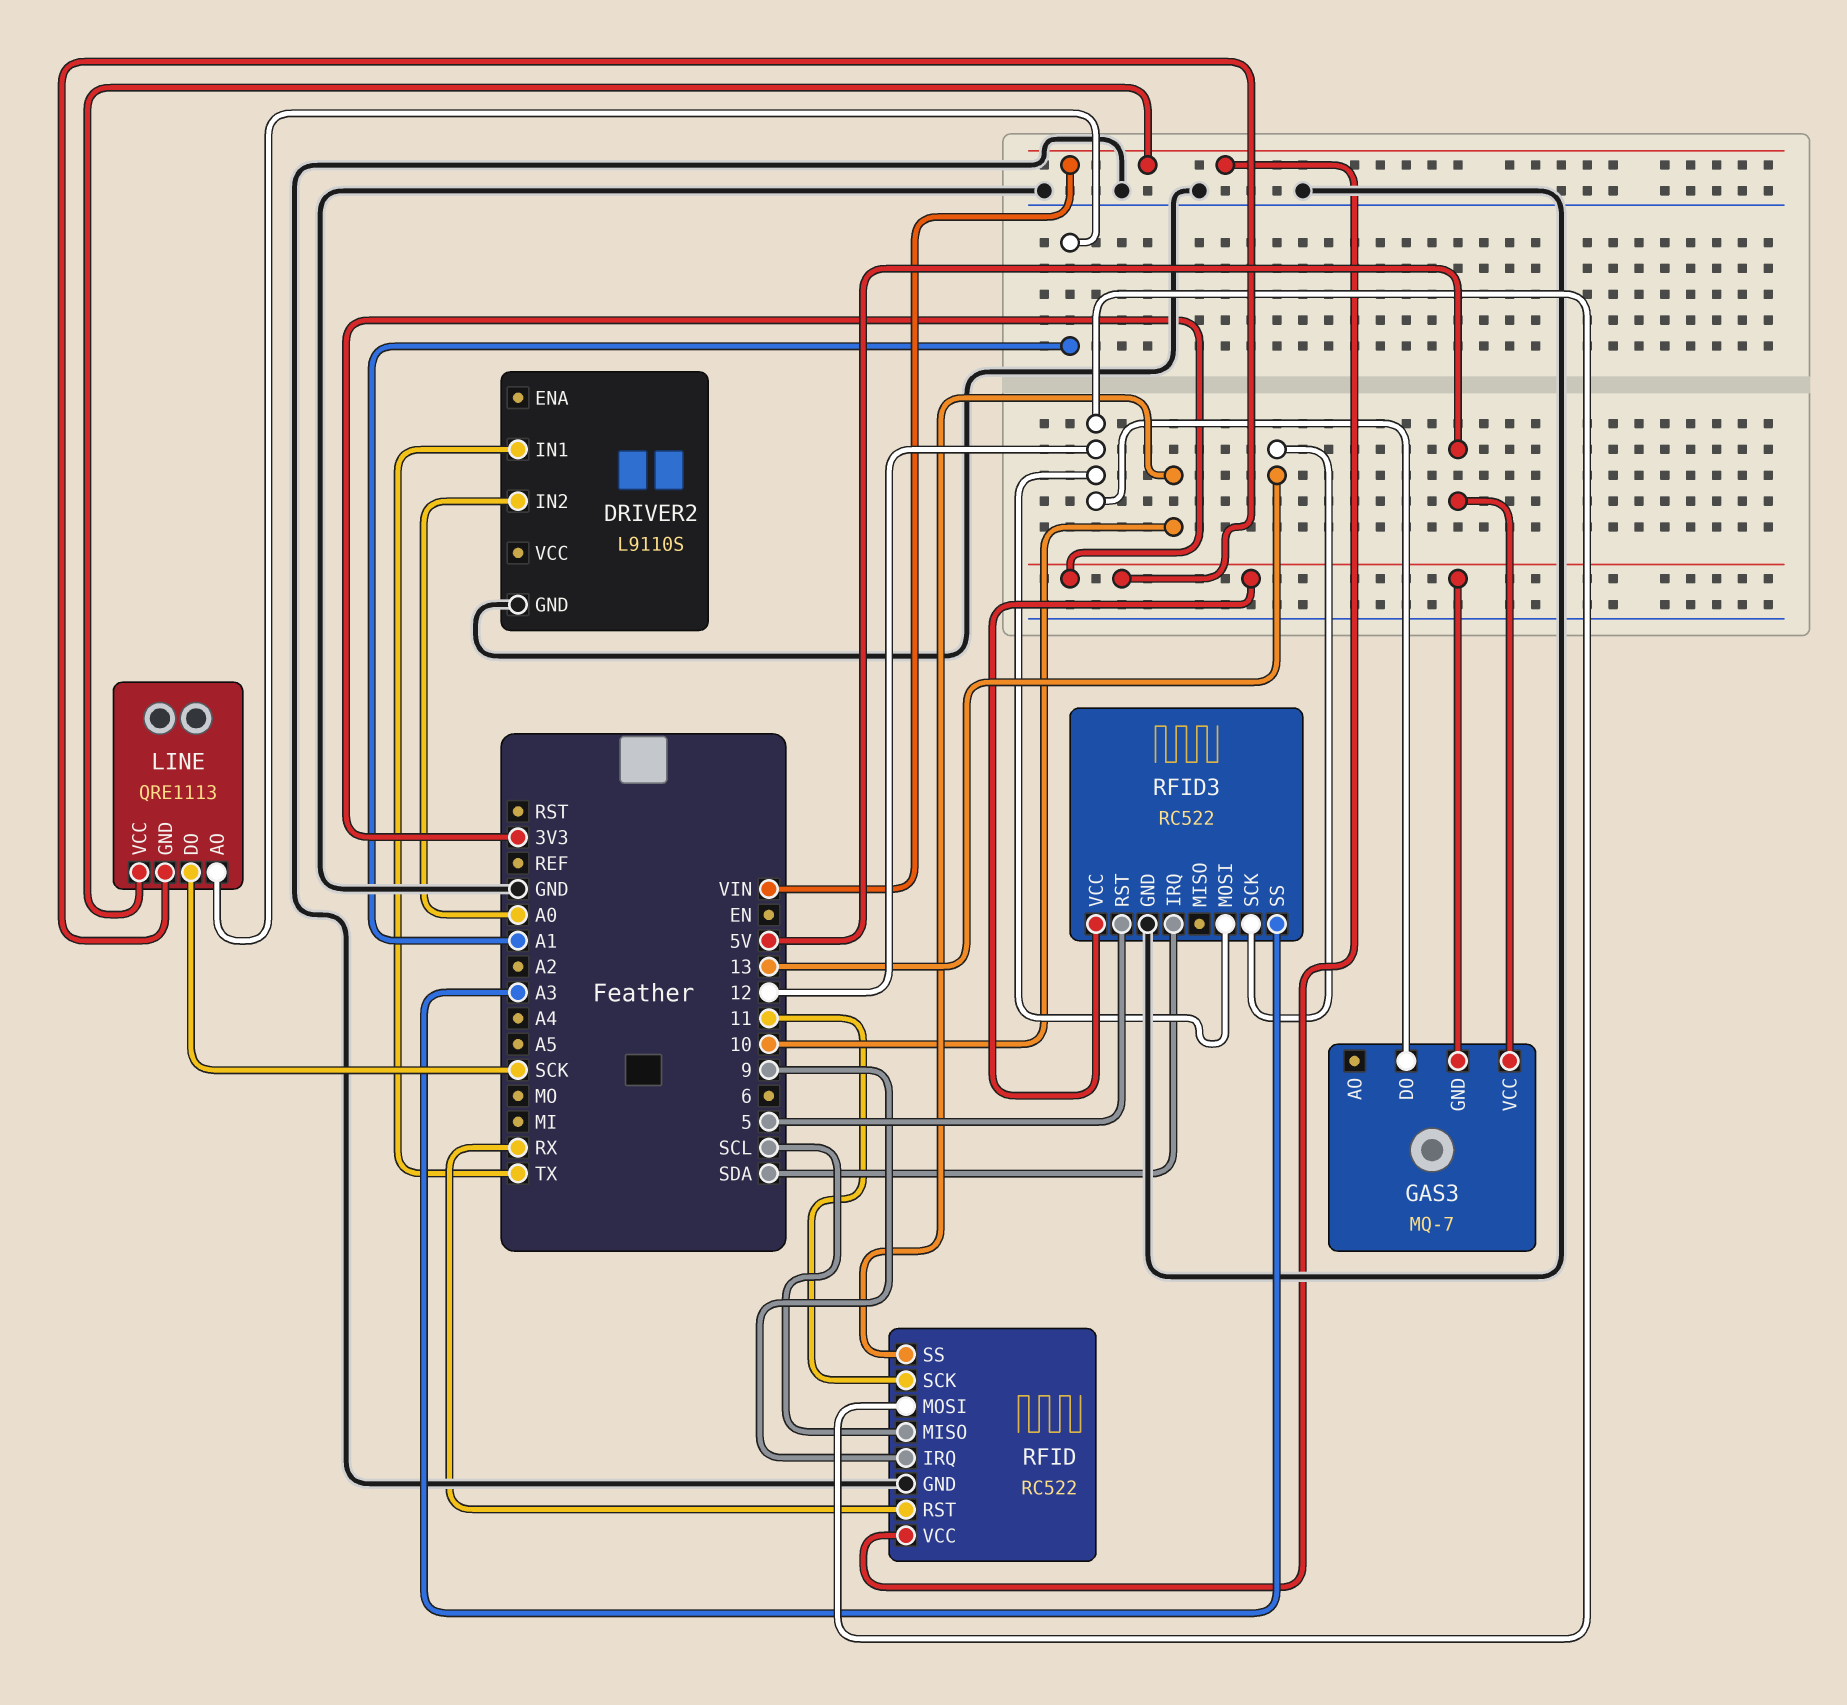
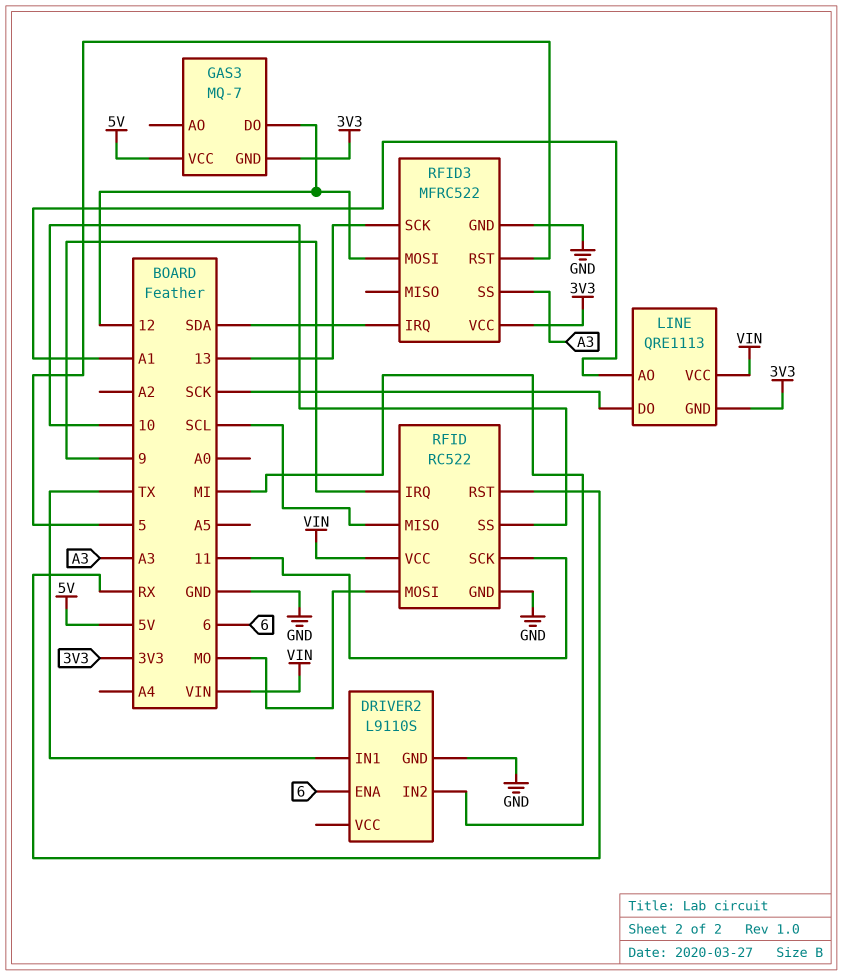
DRIVER2 pin ENA: none -> 6
DRIVER2 pin IN2: A0 -> MI
RFID pin MOSI: 12 -> MO
RFID3: RC522 -> MFRC522

